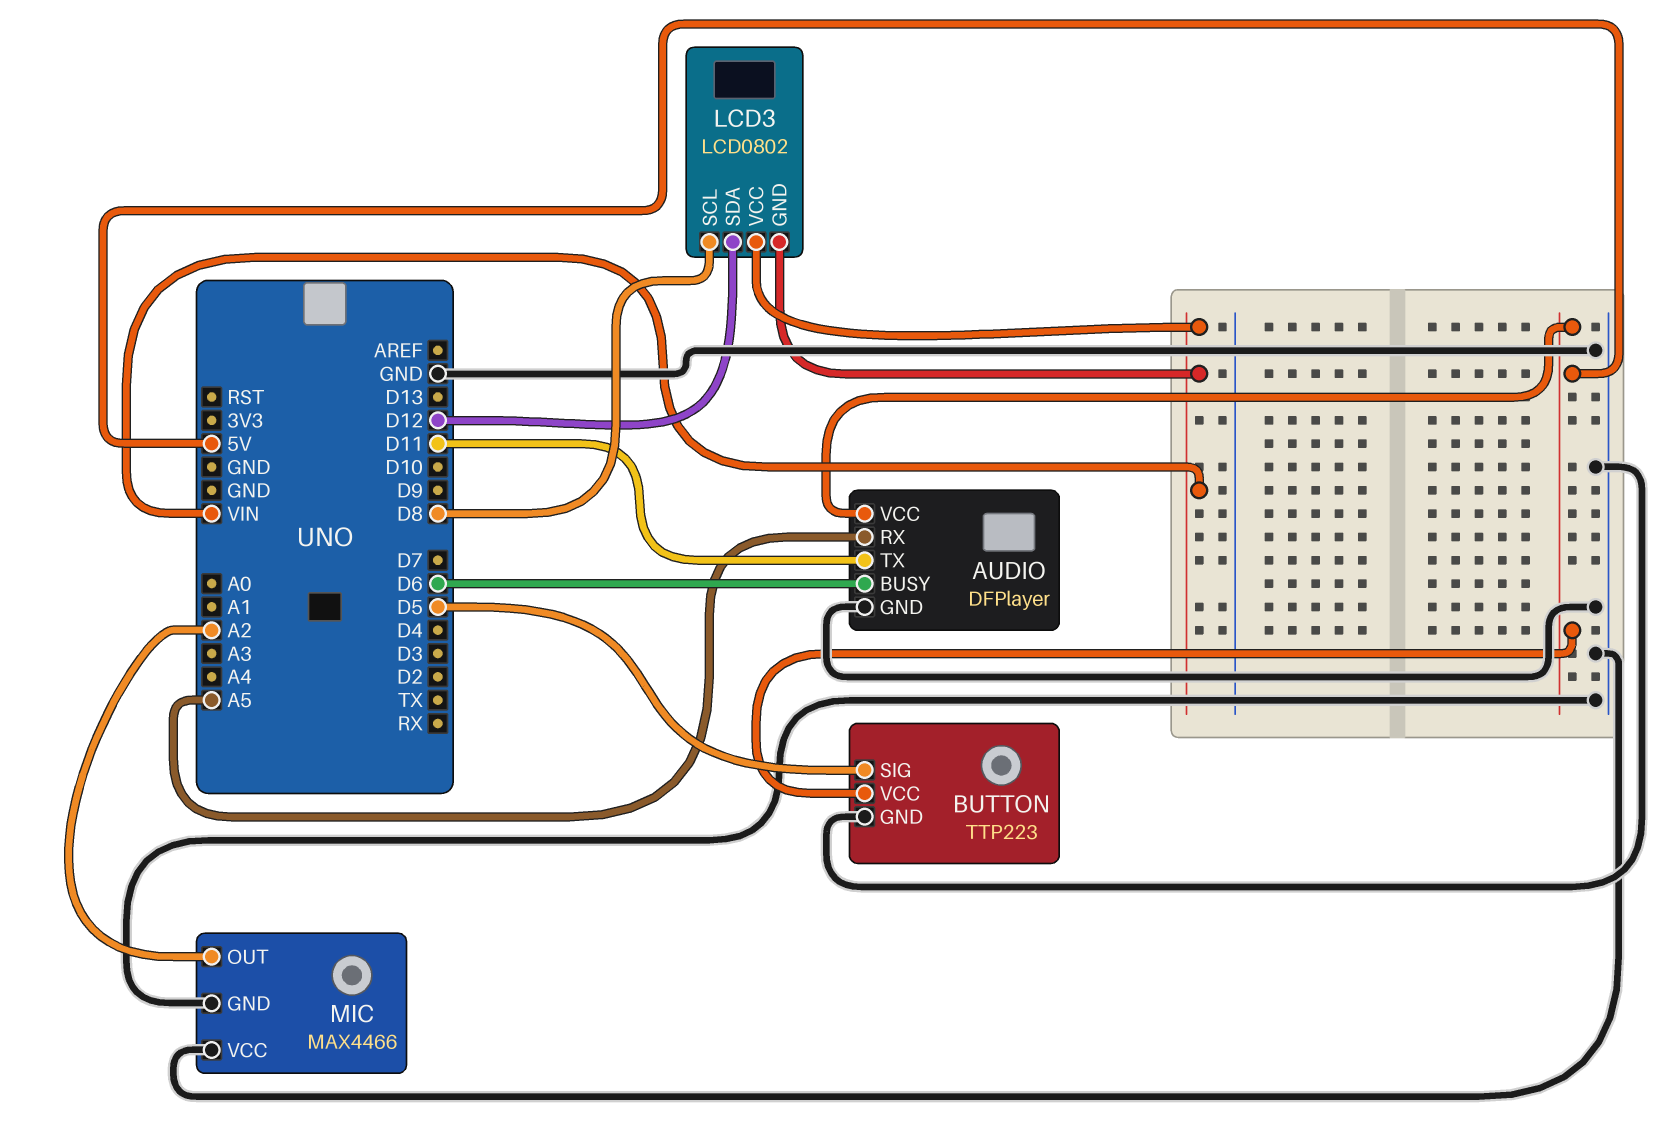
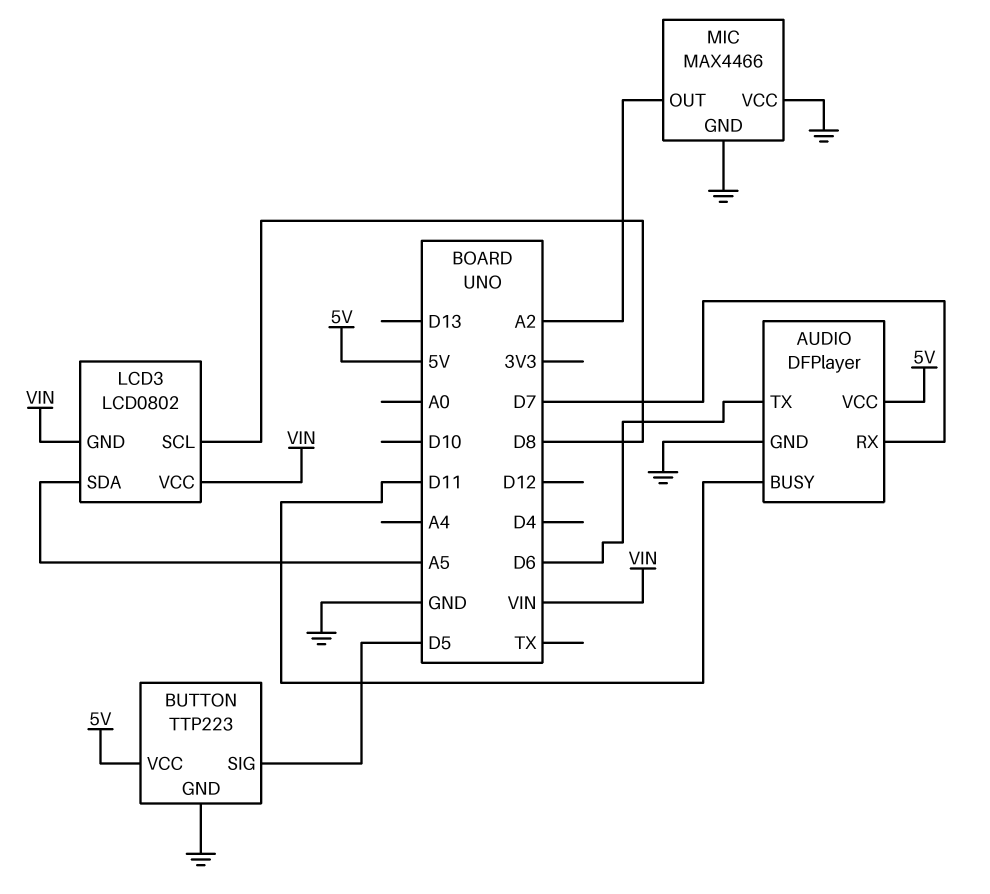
AUDIO pin BUSY: D6 -> D11
AUDIO pin RX: A5 -> D7
AUDIO pin TX: D11 -> D6
LCD3 pin SDA: D12 -> A5

